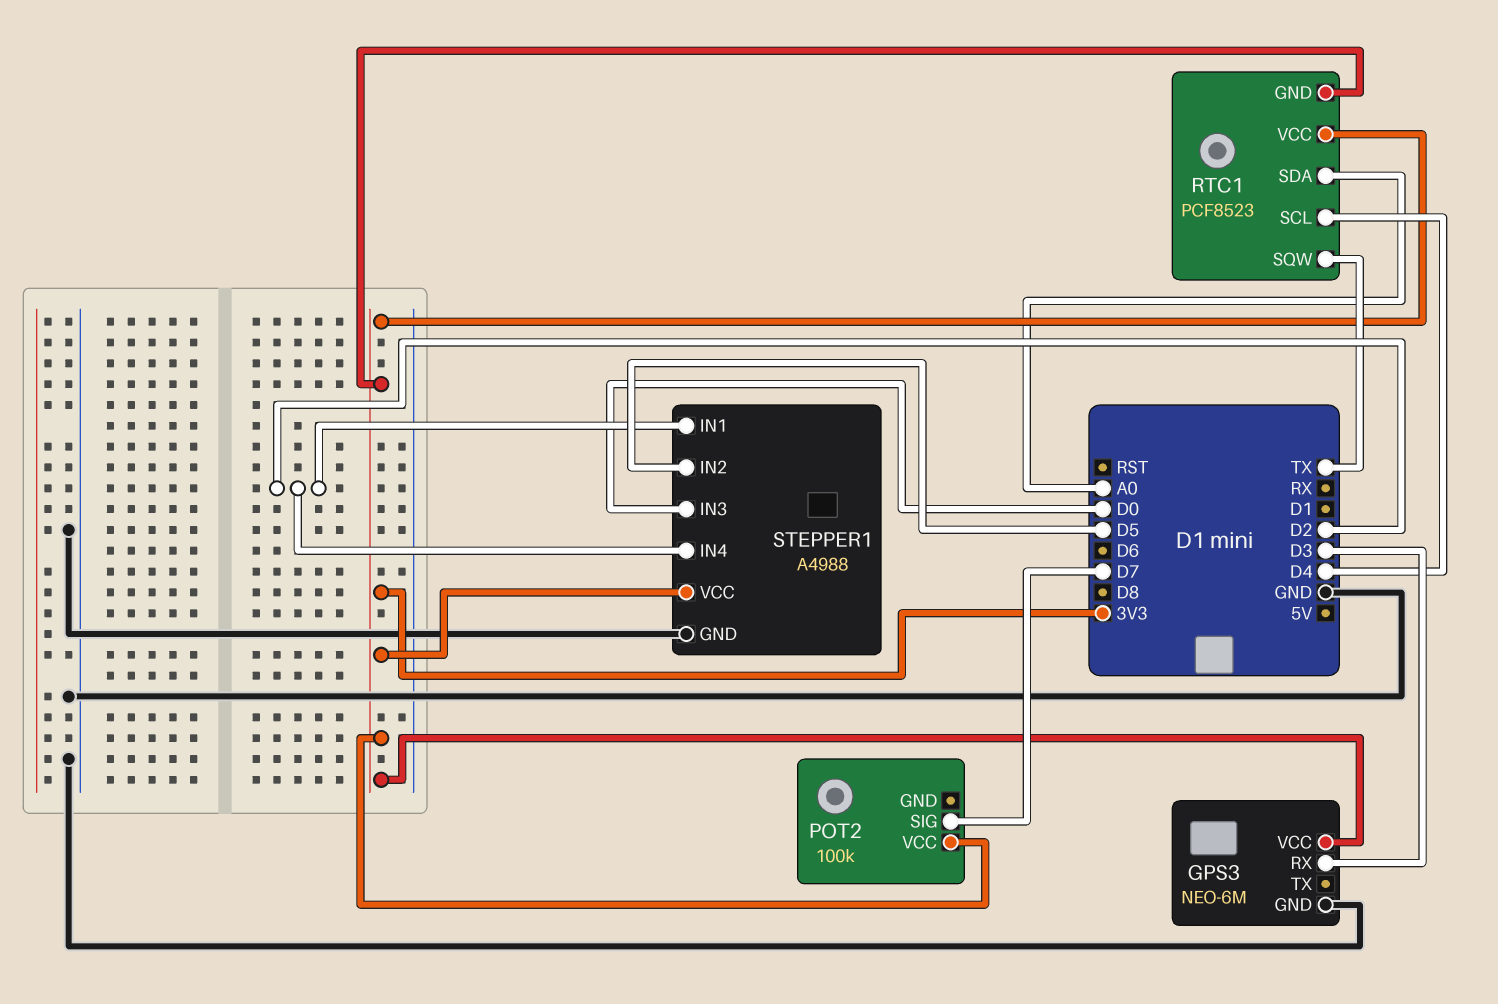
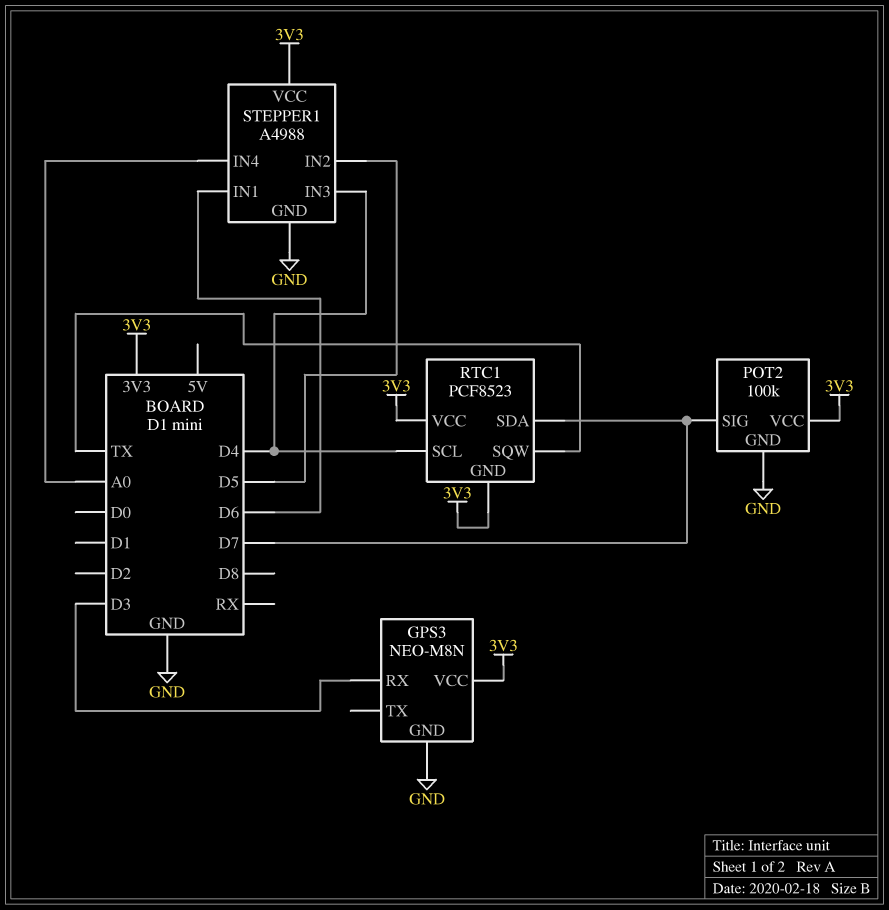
GPS3: NEO-6M -> NEO-M8N
POT2 pin GND: none -> GND
RTC1 pin SDA: A0 -> D7
STEPPER1 pin IN1: D2 -> D6
STEPPER1 pin IN3: D0 -> D4
STEPPER1 pin IN4: D2 -> A0

